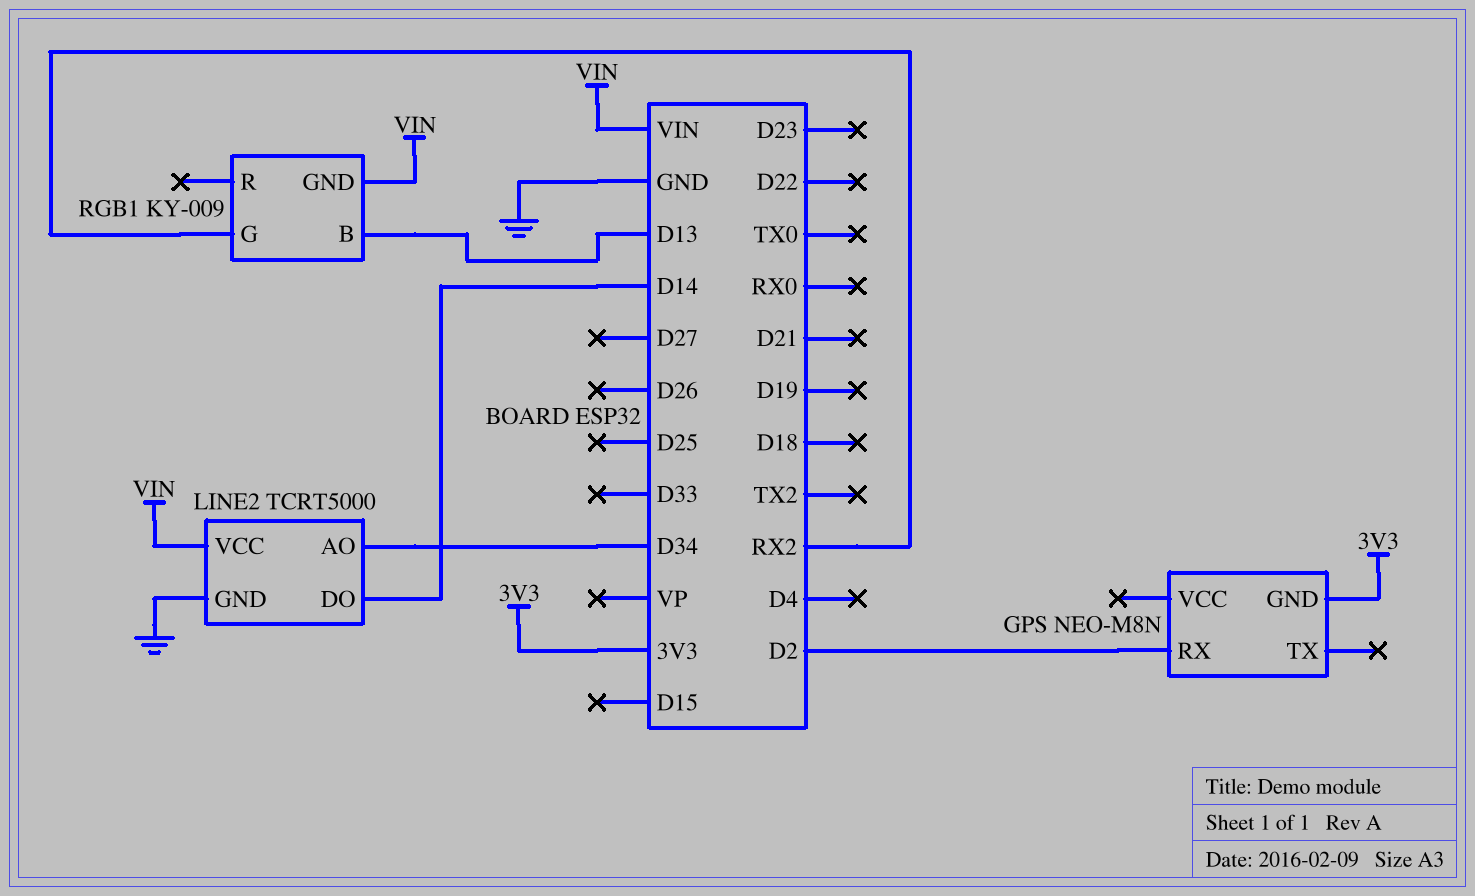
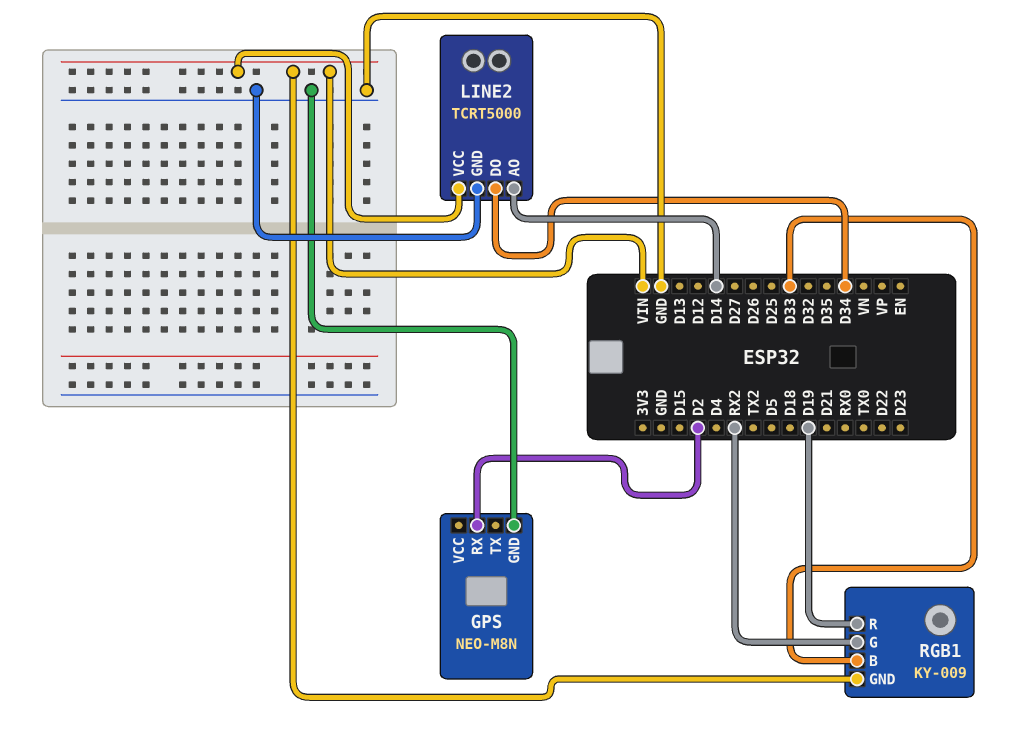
GPS pin GND: 3V3 -> GND
LINE2 pin AO: D34 -> D14
LINE2 pin DO: D14 -> D34
RGB1 pin B: D13 -> D33
RGB1 pin R: none -> D19

